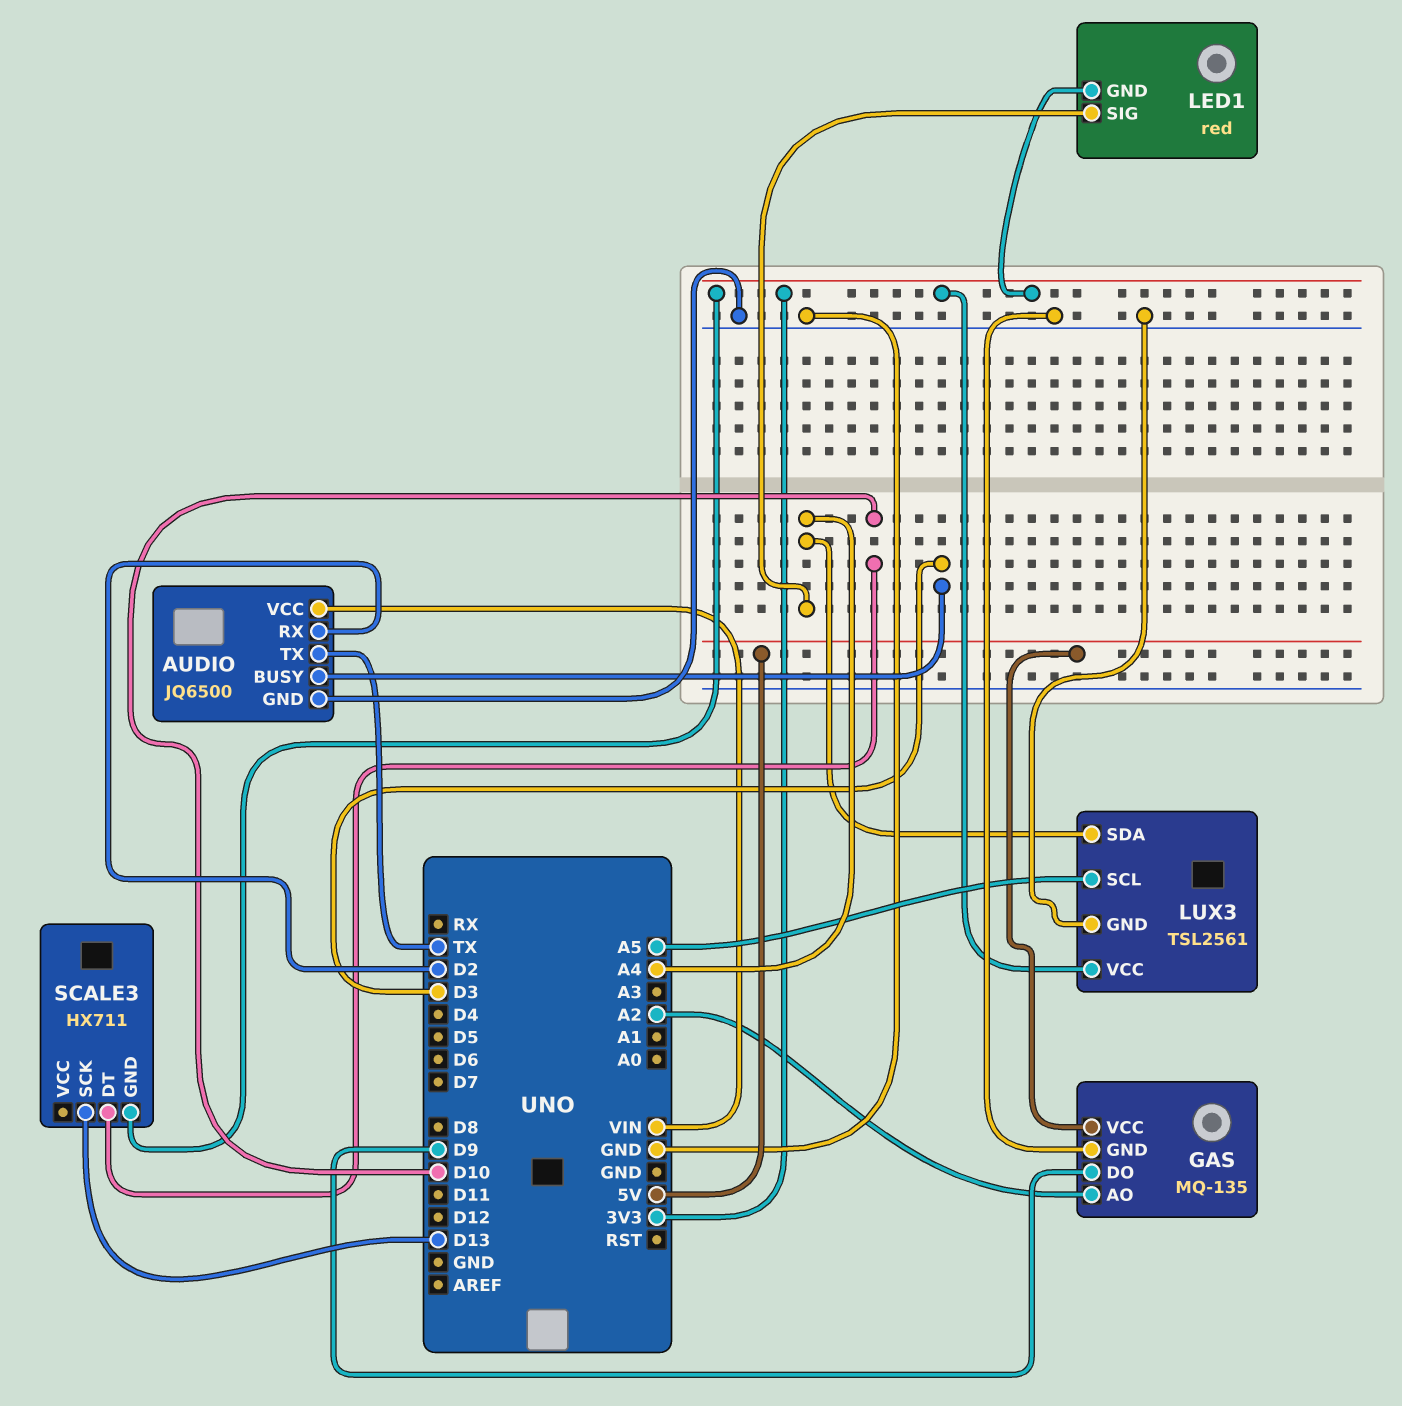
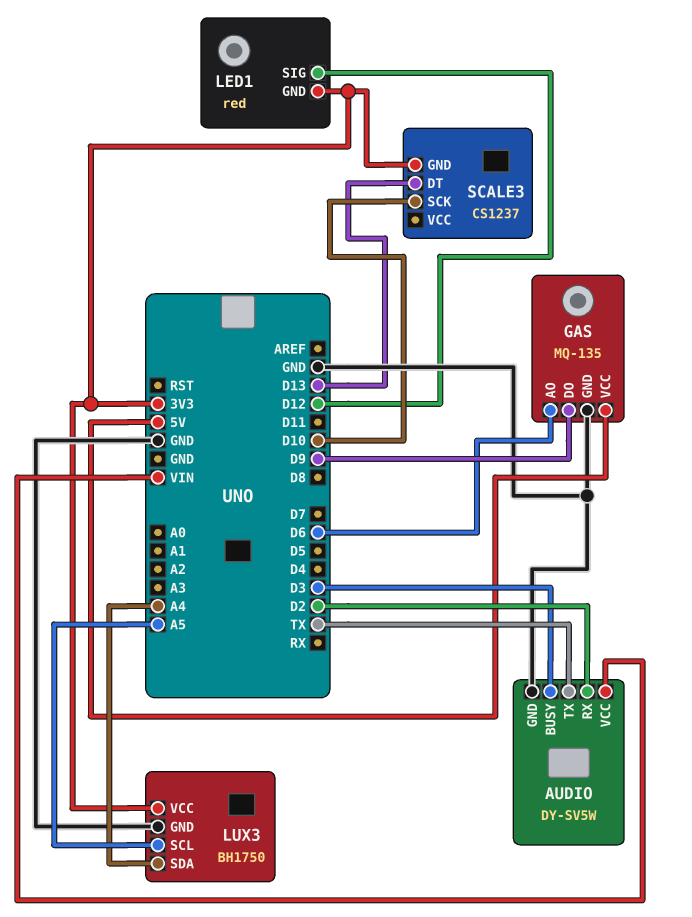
AUDIO: JQ6500 -> DY-SV5W
GAS pin AO: A2 -> D6
LED1 pin SIG: A4 -> D12
LUX3: TSL2561 -> BH1750
SCALE3: HX711 -> CS1237
SCALE3 pin DT: D10 -> D13
SCALE3 pin SCK: D13 -> D10

